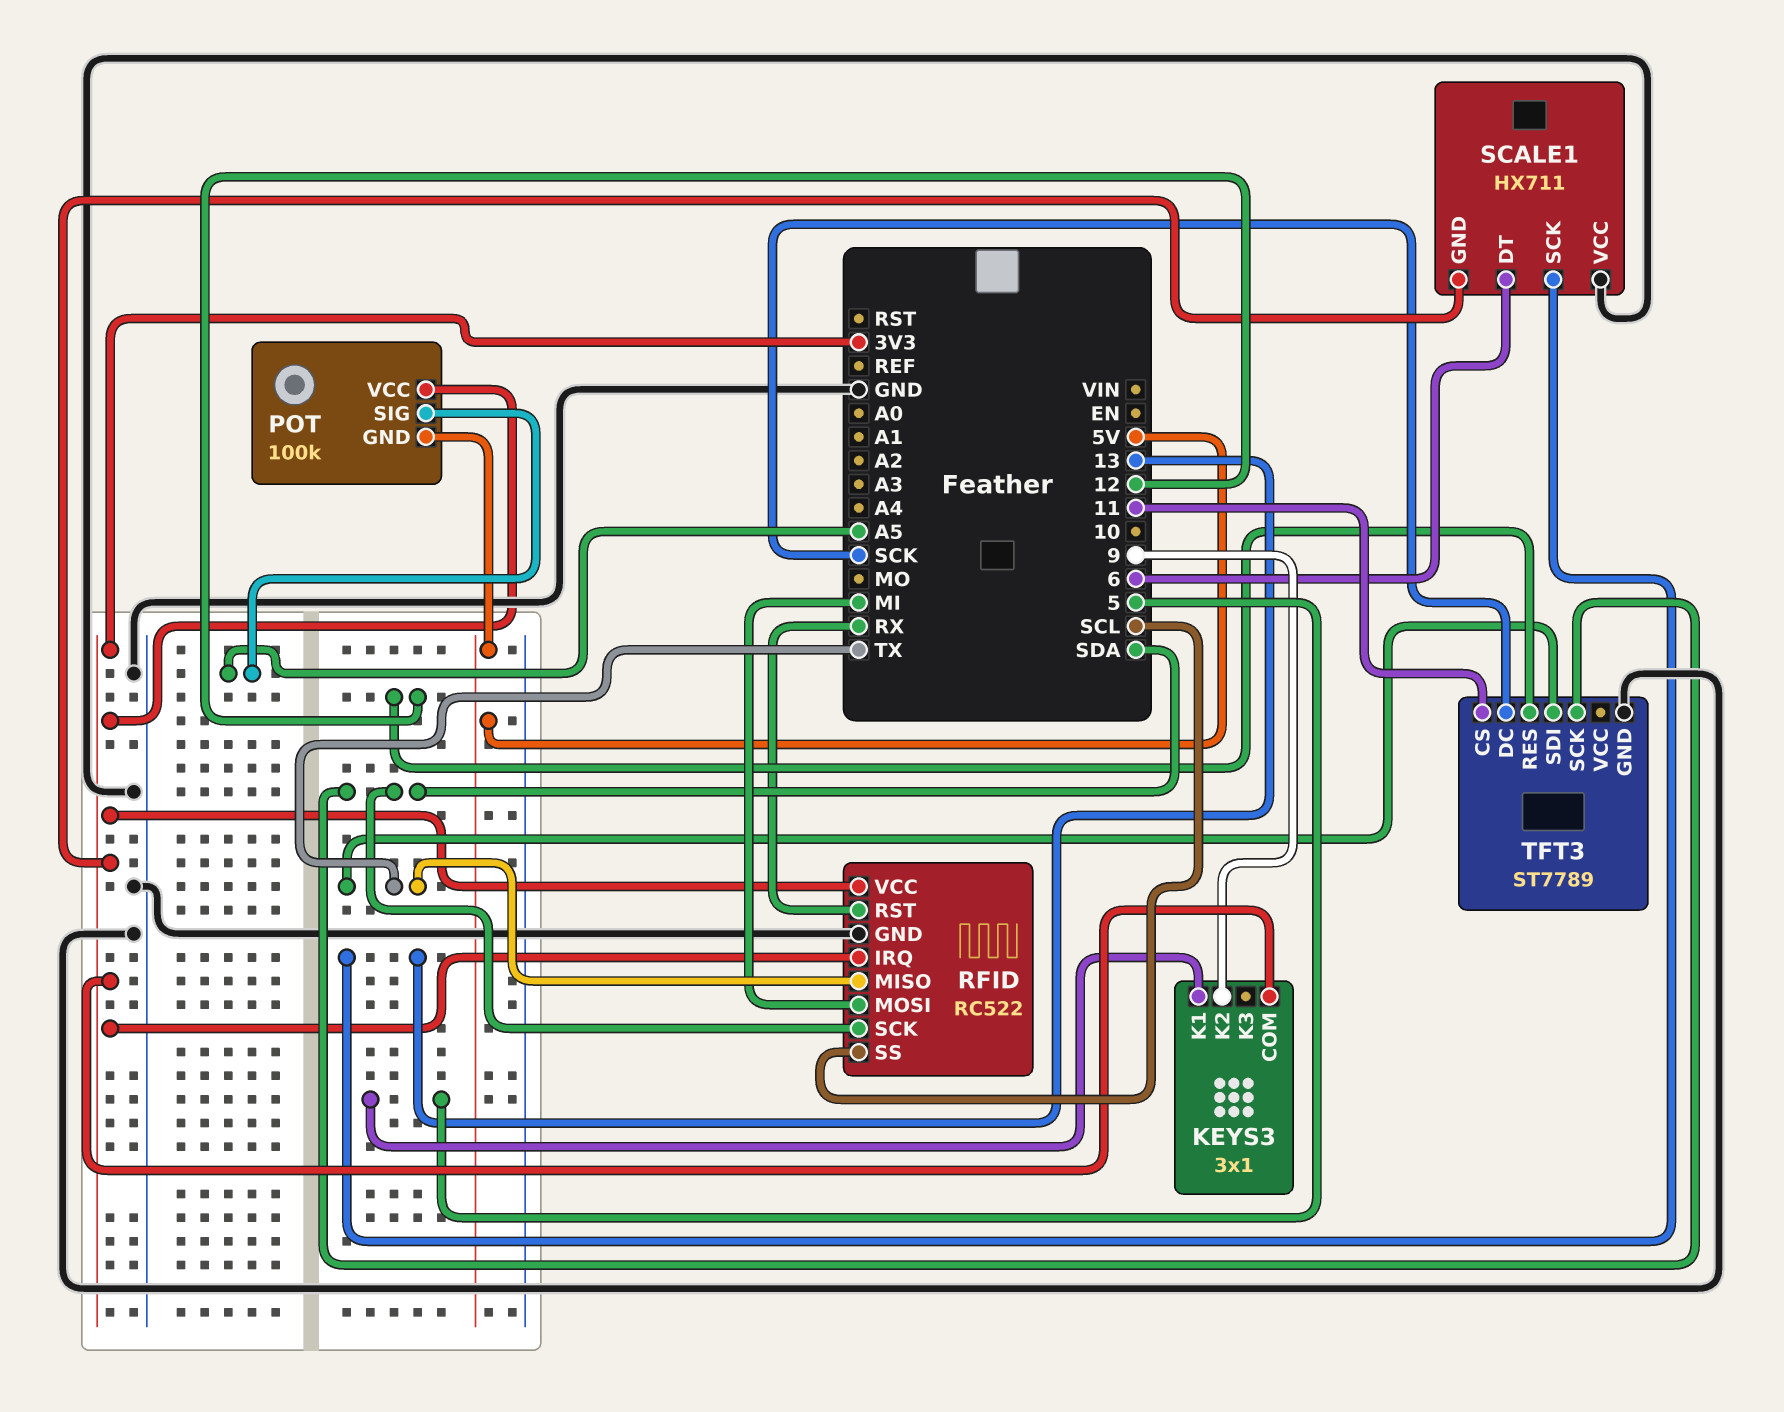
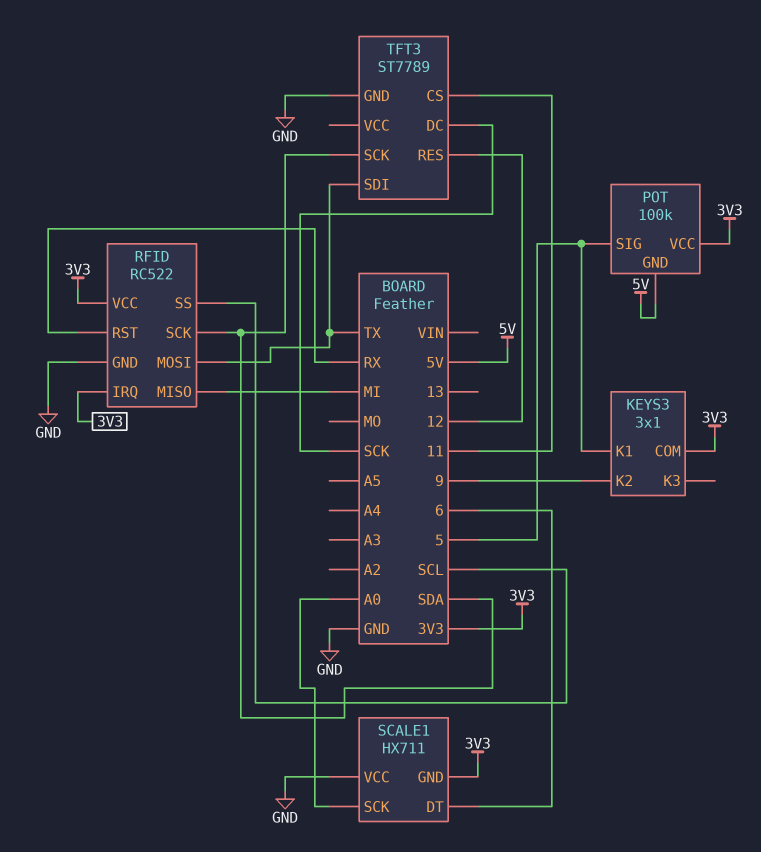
POT pin SIG: A5 -> 5
RFID pin MISO: TX -> MI
RFID pin MOSI: MI -> TX
SCALE1 pin SCK: 13 -> A0

